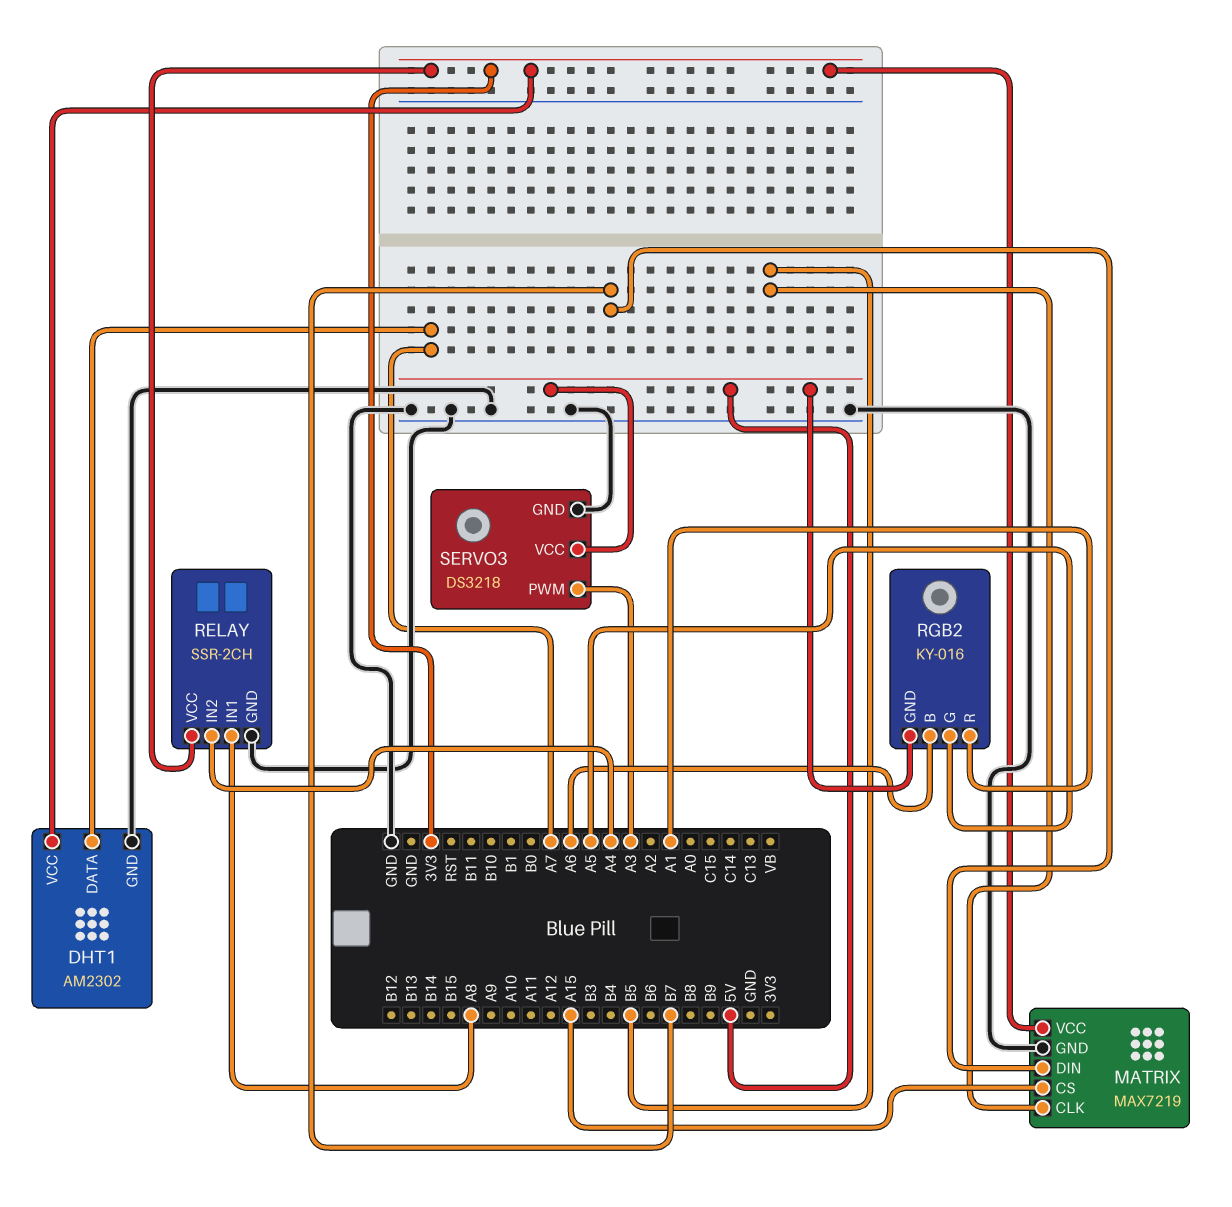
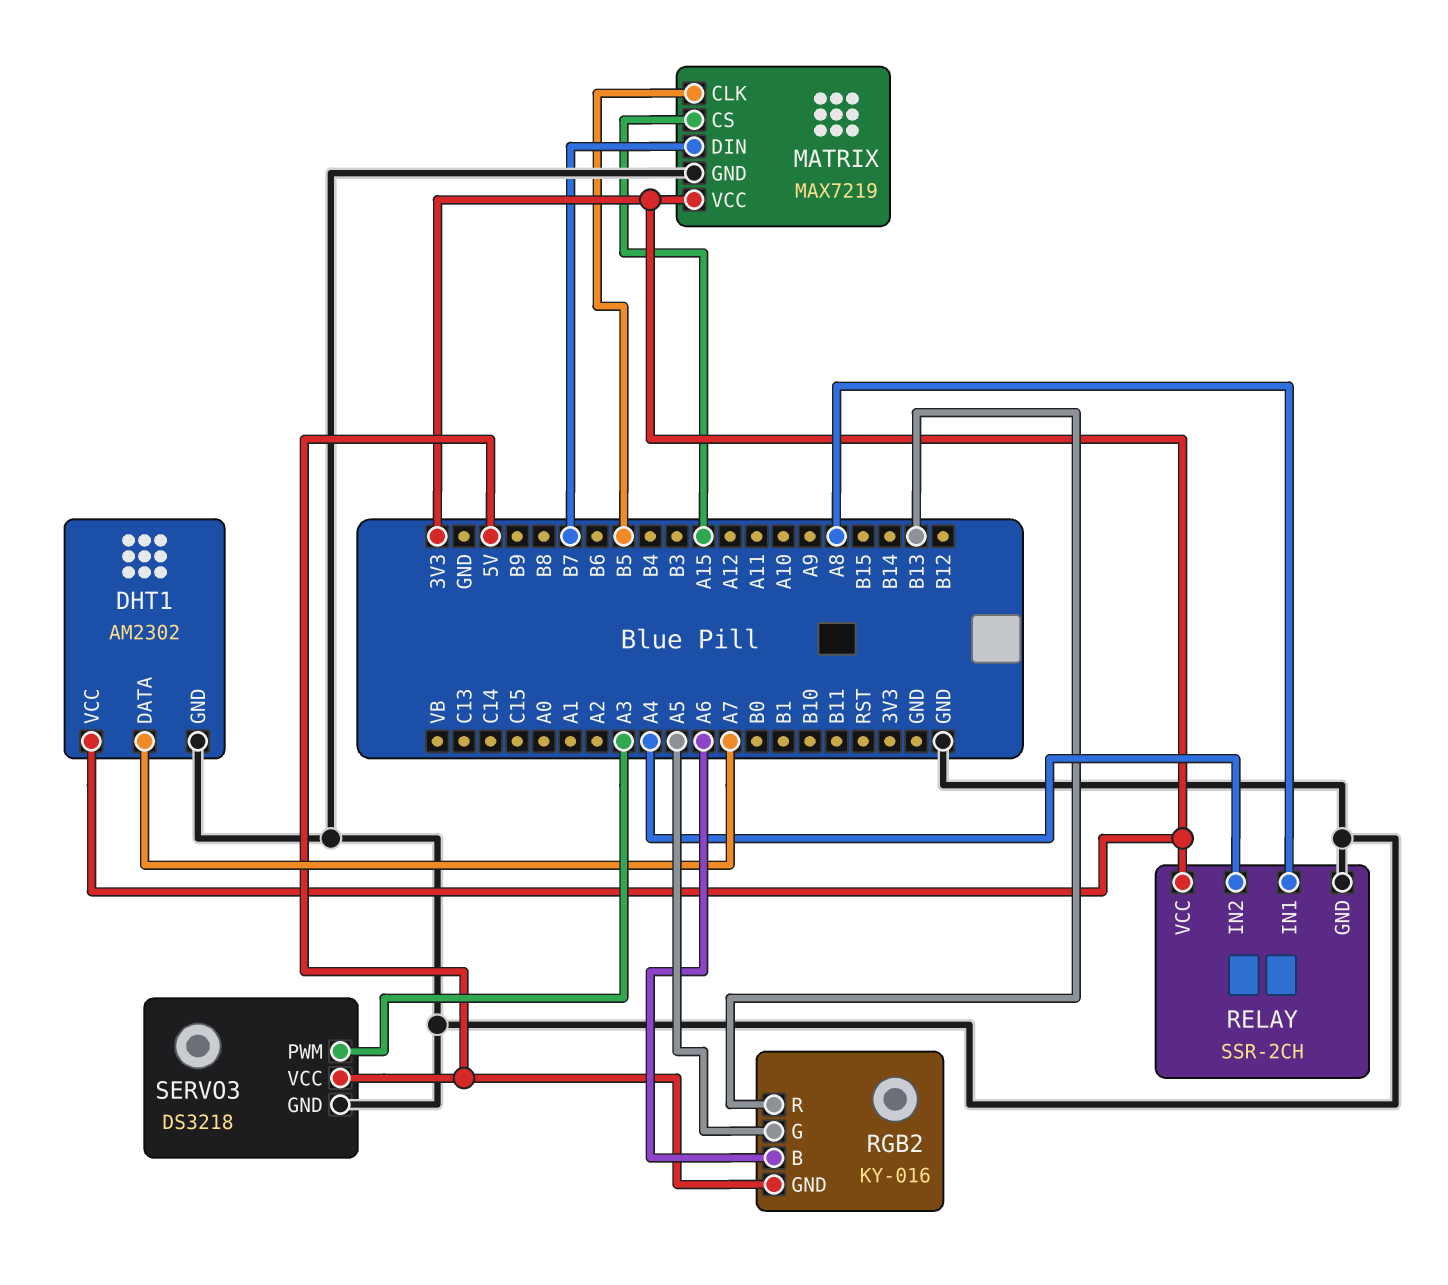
RGB2 pin R: A1 -> B13

